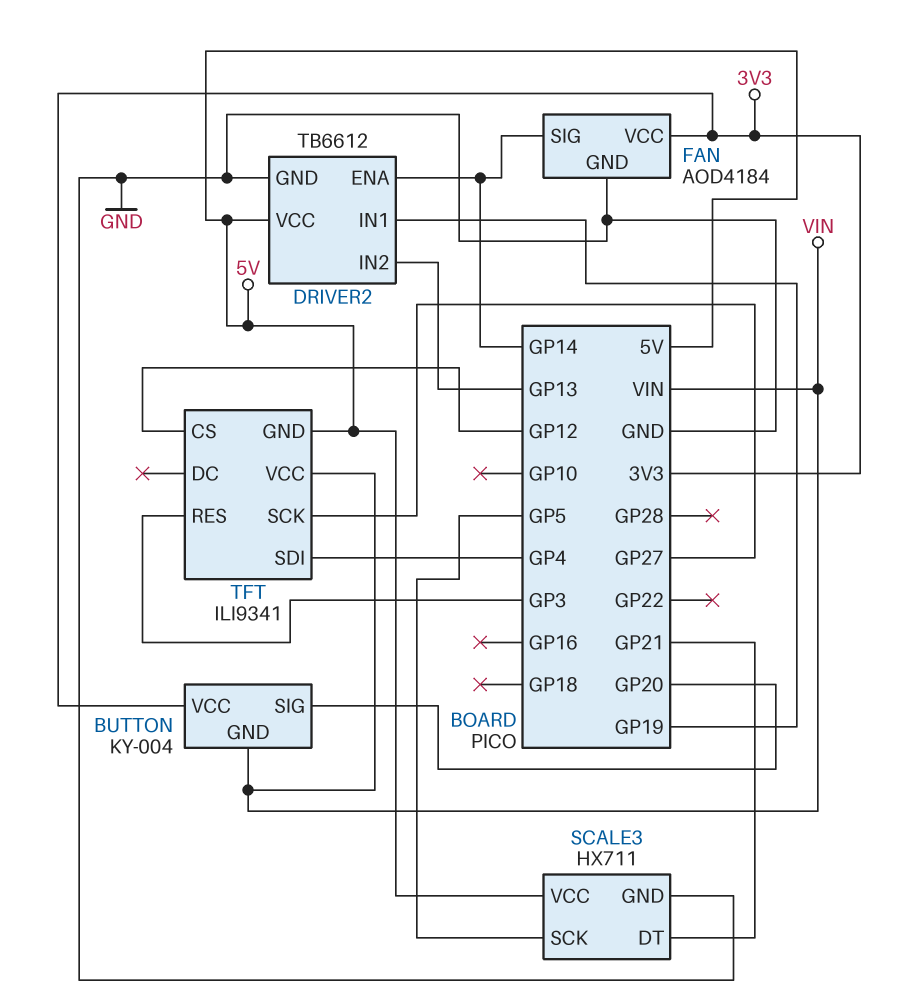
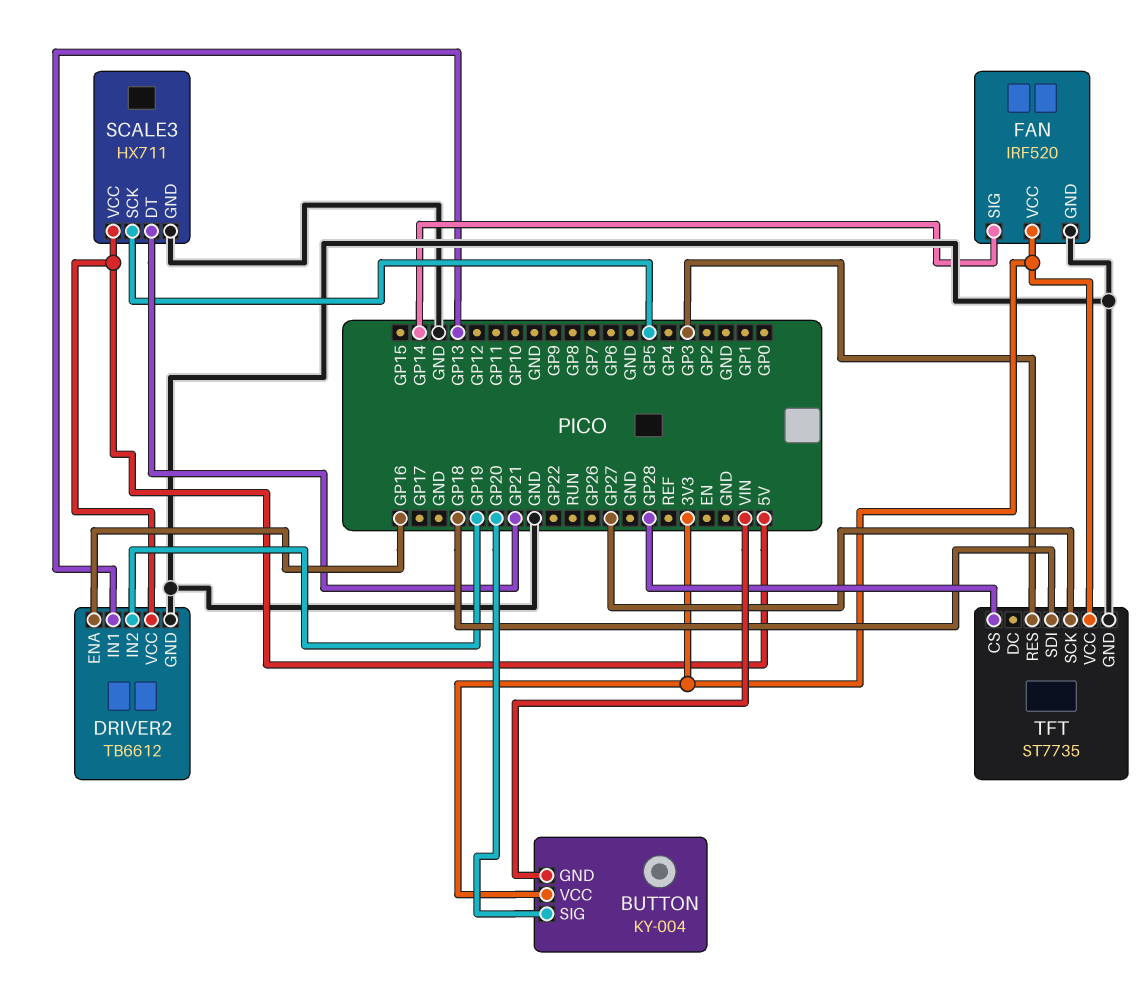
DRIVER2 pin ENA: GP14 -> GP16
DRIVER2 pin IN1: GP19 -> GP13
DRIVER2 pin IN2: GP13 -> GP19
FAN: AOD4184 -> IRF520
TFT: ILI9341 -> ST7735
TFT pin CS: GP12 -> GP28
TFT pin GND: 5V -> GND
TFT pin SDI: GP4 -> GP18
TFT pin VCC: VIN -> 3V3

